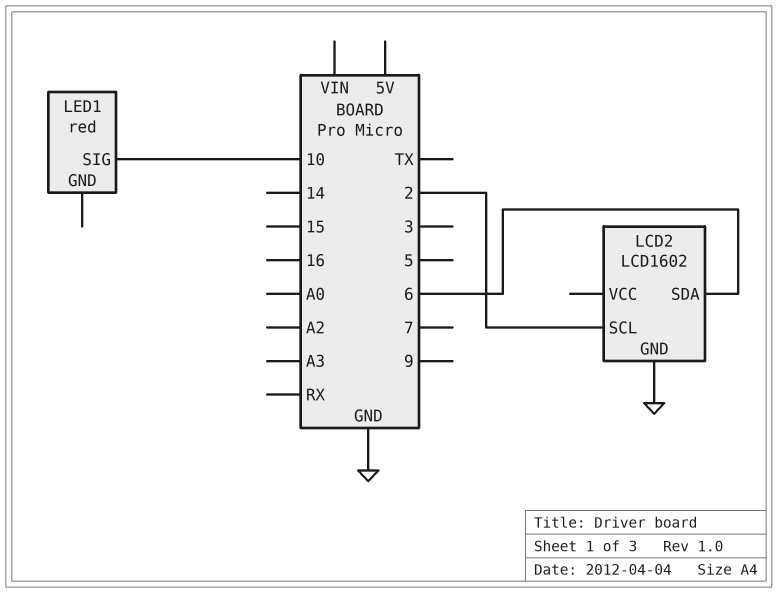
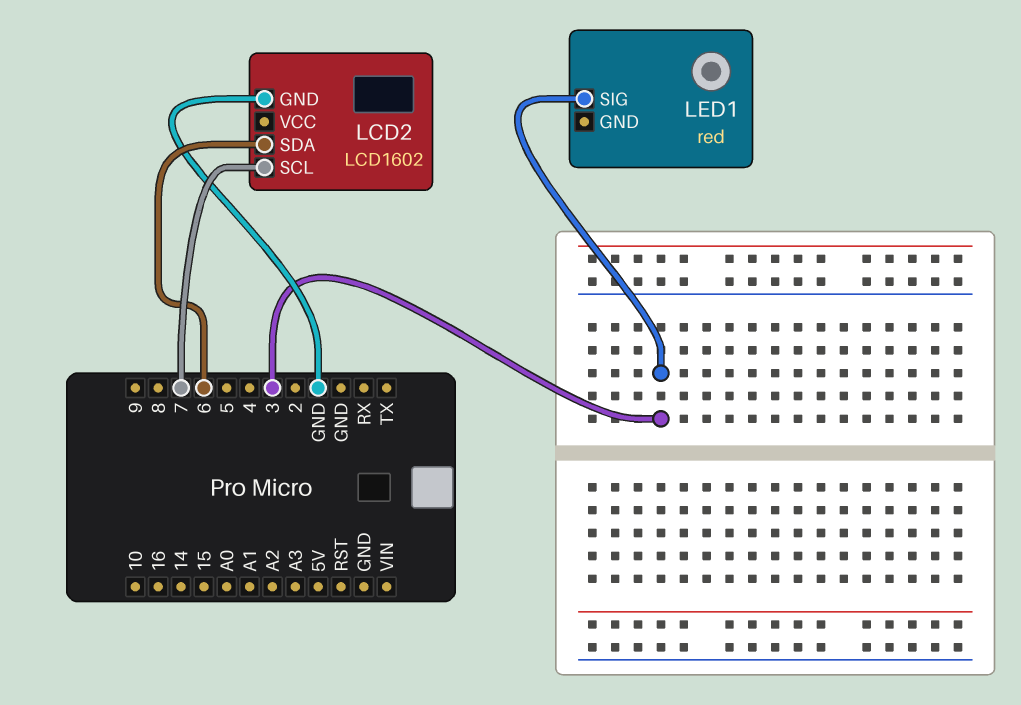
LCD2 pin SCL: 2 -> 7
LED1 pin SIG: 10 -> 3

